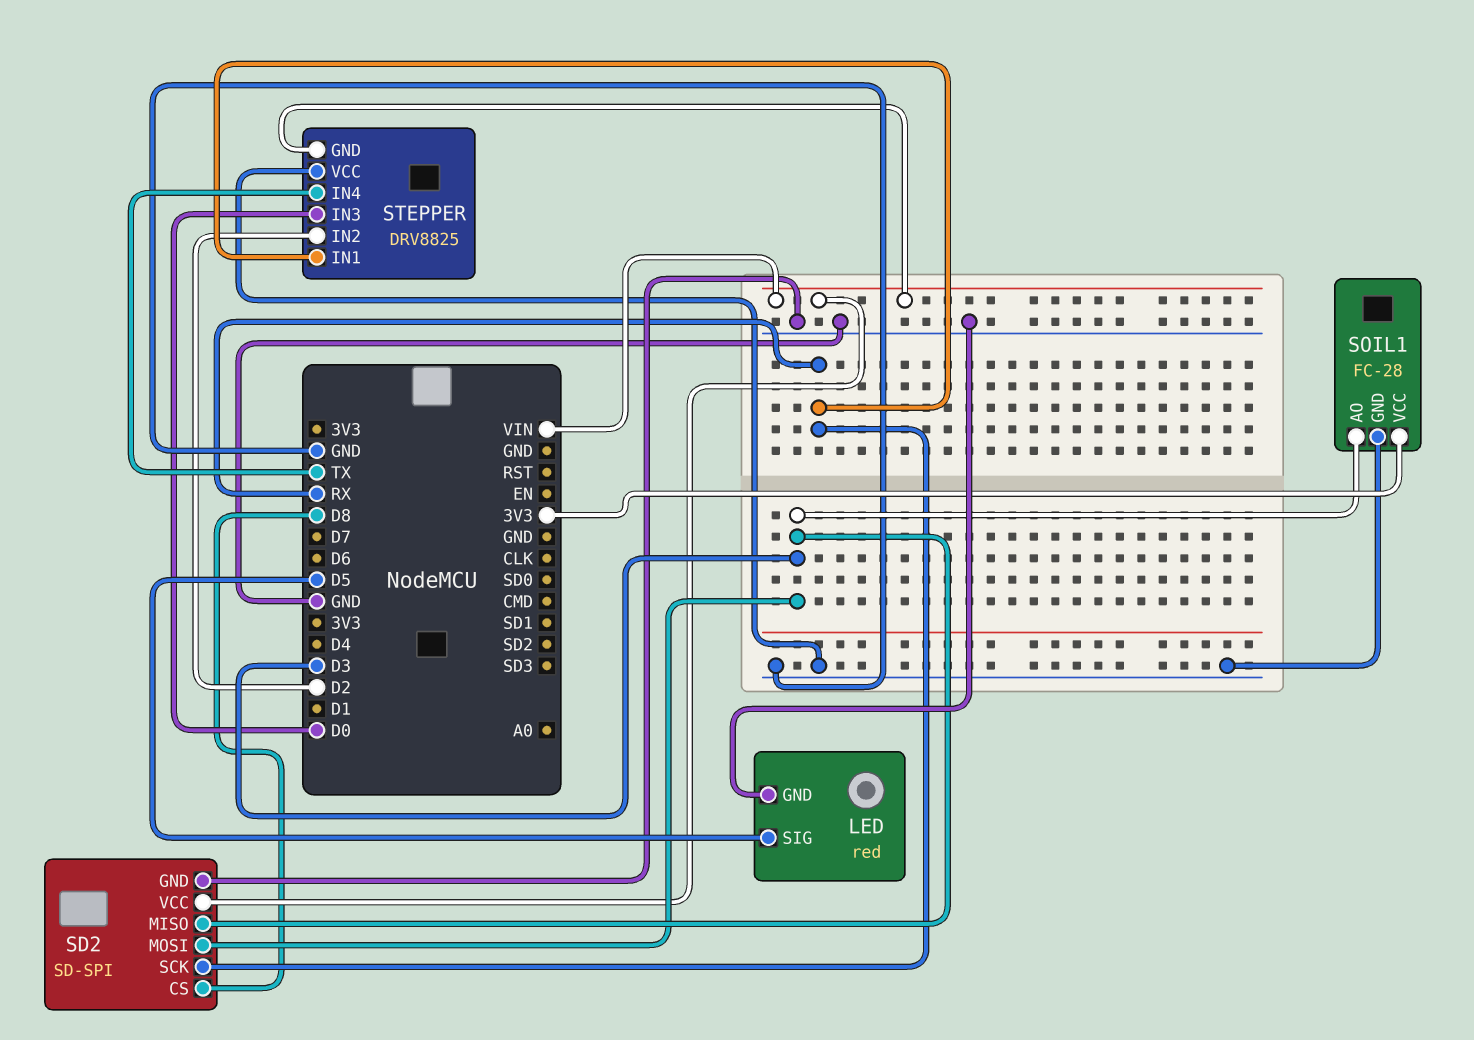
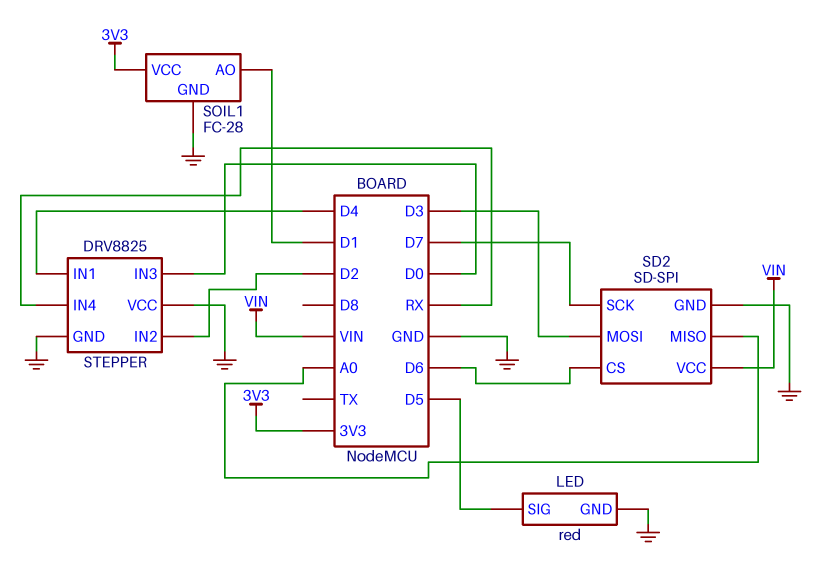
SD2 pin CS: D8 -> D6
SD2 pin MISO: D3 -> A0
SD2 pin SCK: RX -> D7
SOIL1 pin AO: D3 -> D1
STEPPER pin GND: VIN -> GND
STEPPER pin IN1: RX -> D4
STEPPER pin IN4: TX -> RX

